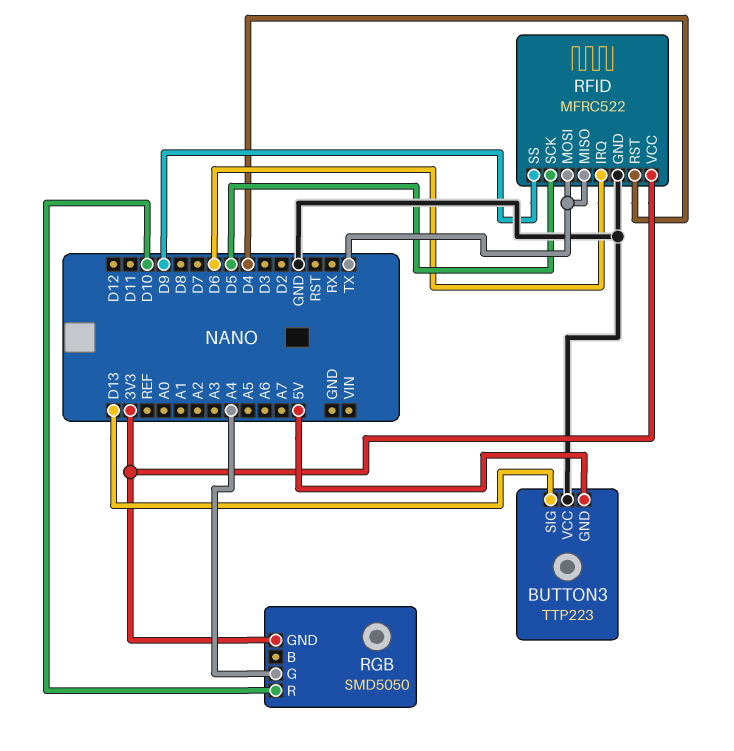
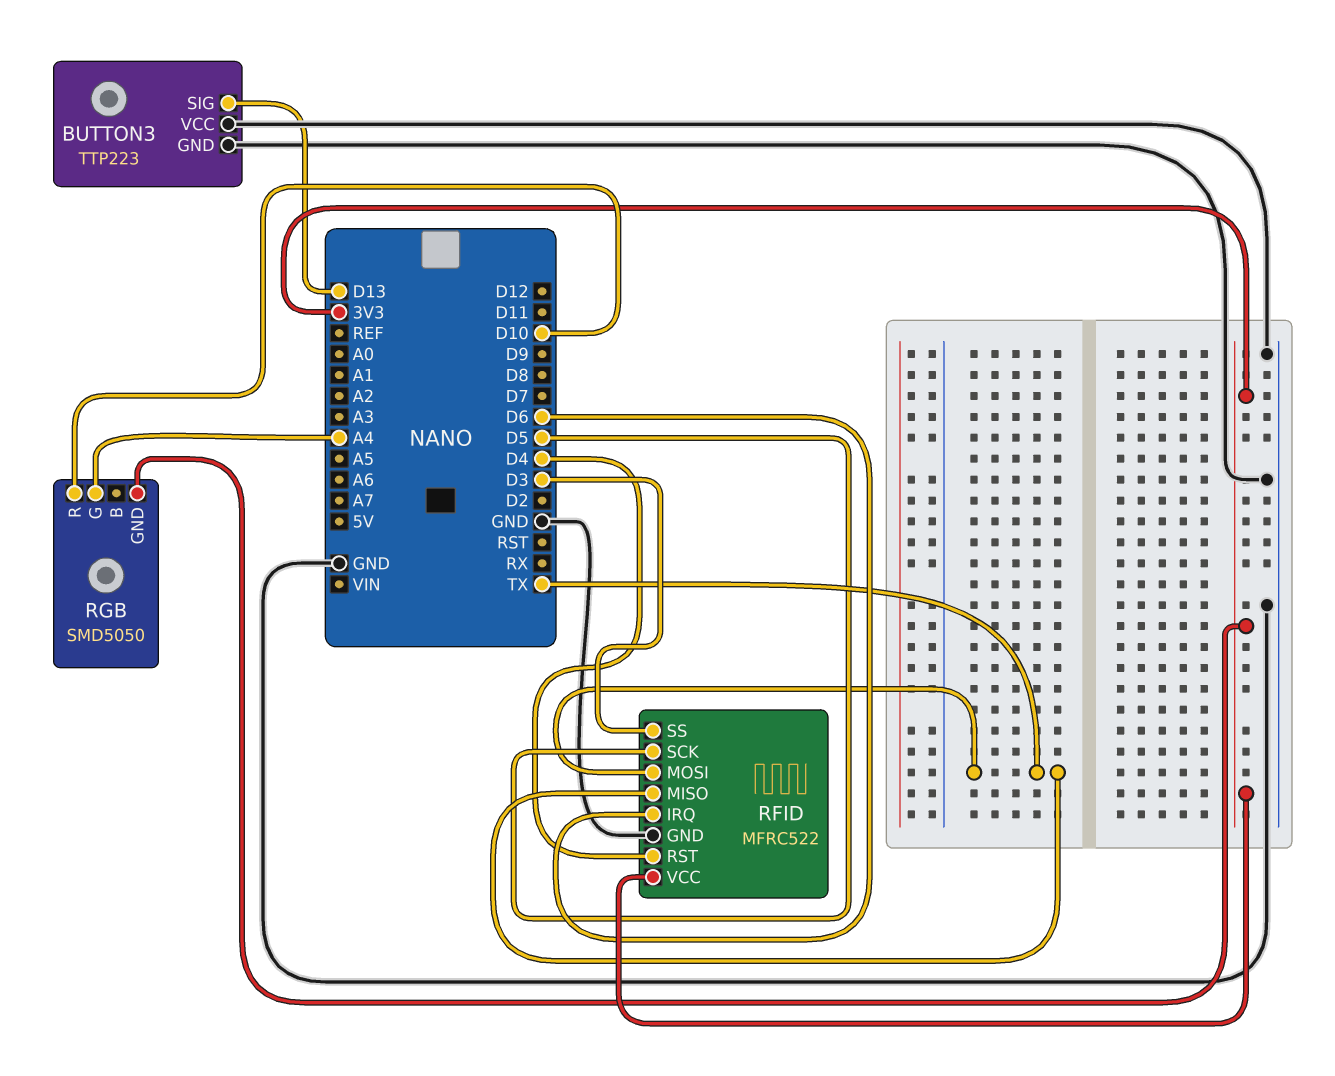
BUTTON3 pin GND: 5V -> GND
RFID pin SS: D9 -> D3

